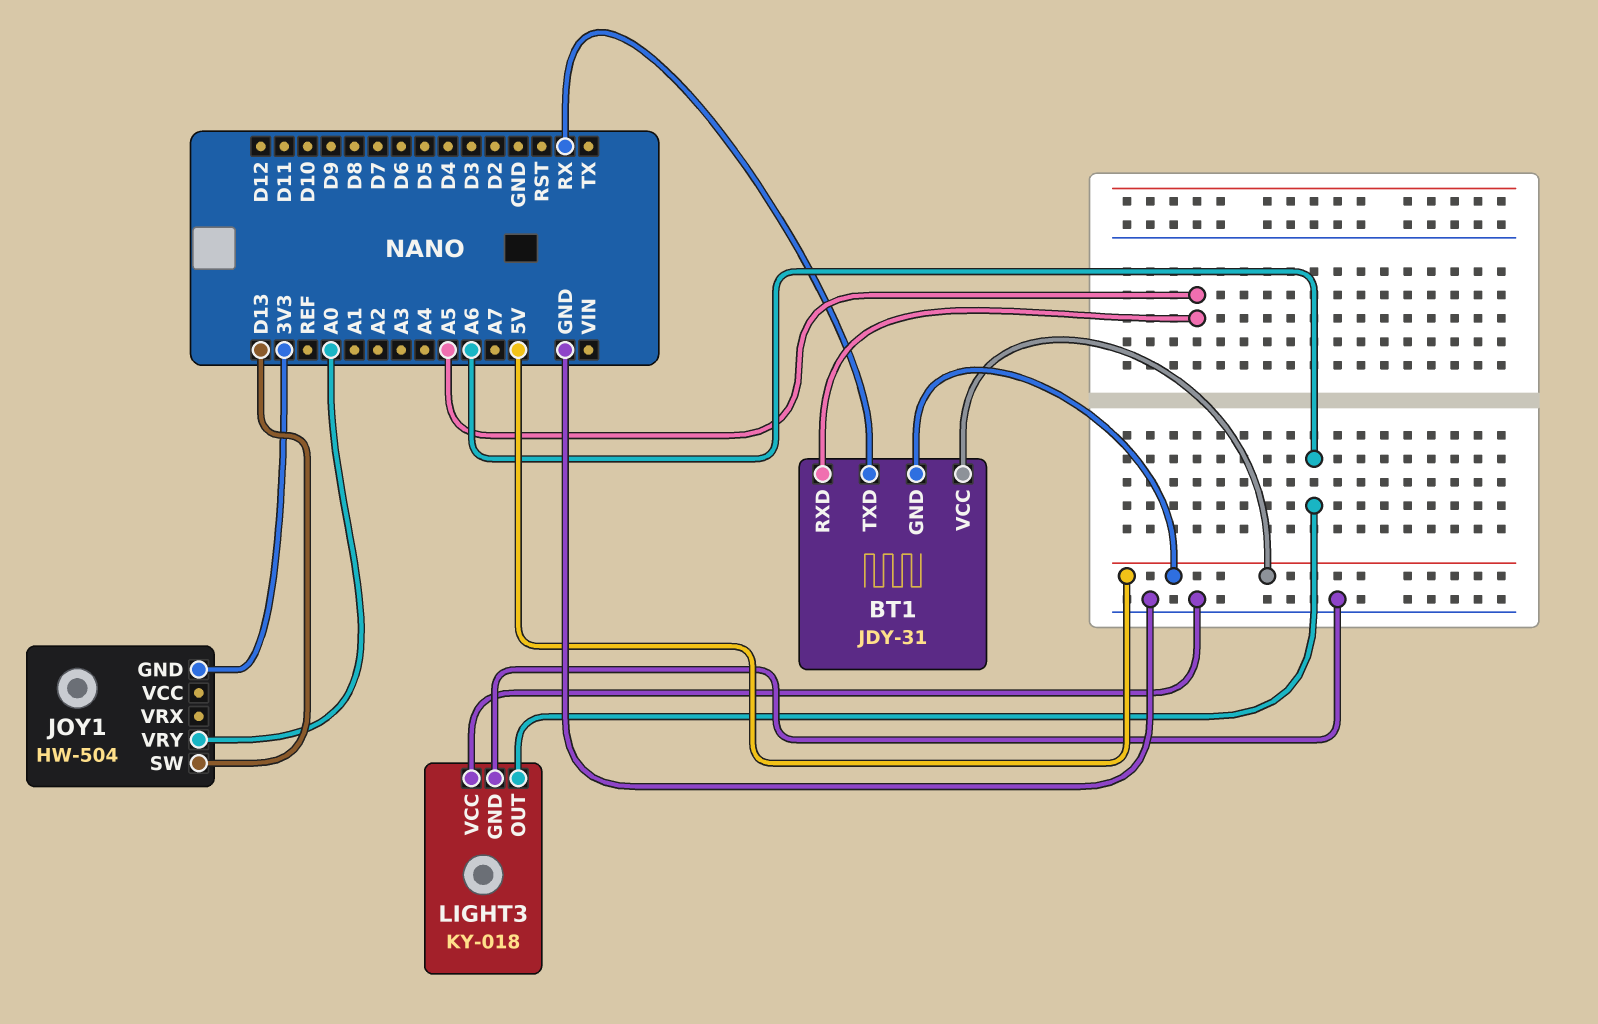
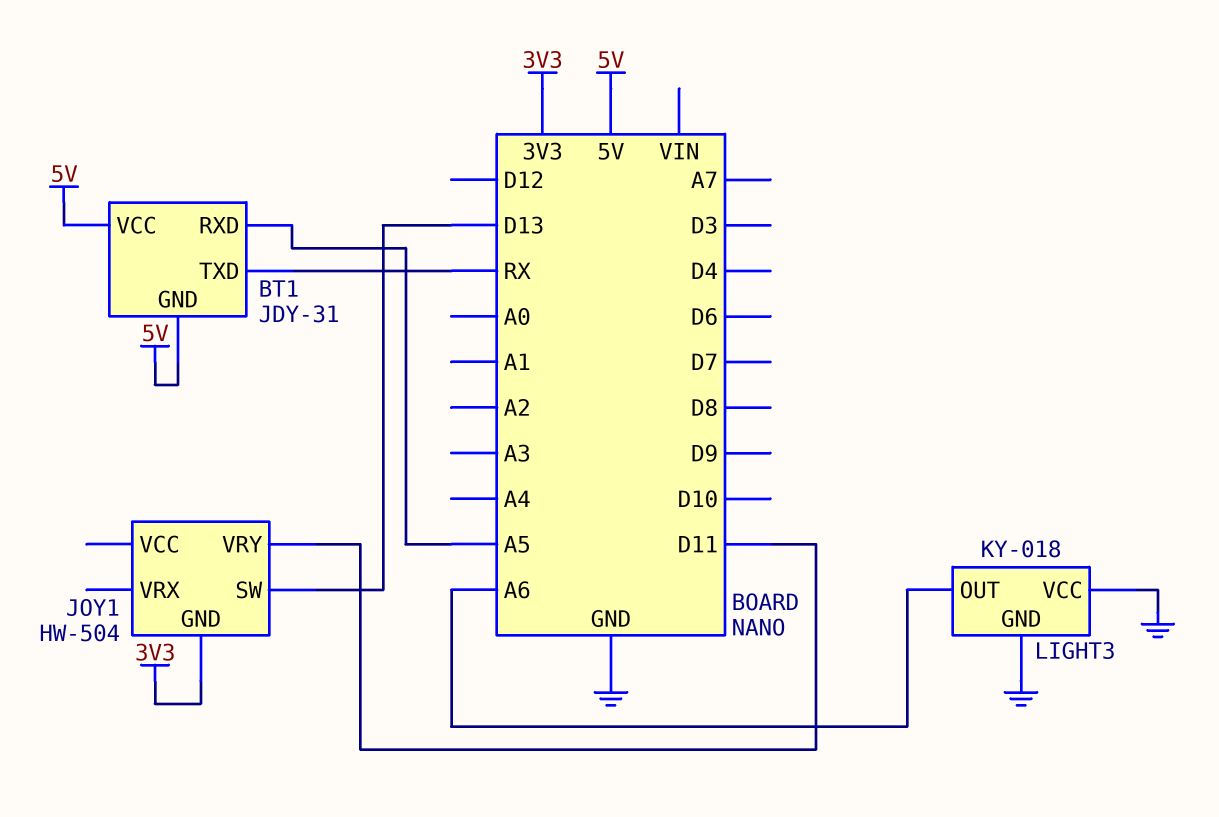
JOY1 pin VRY: A0 -> D11

